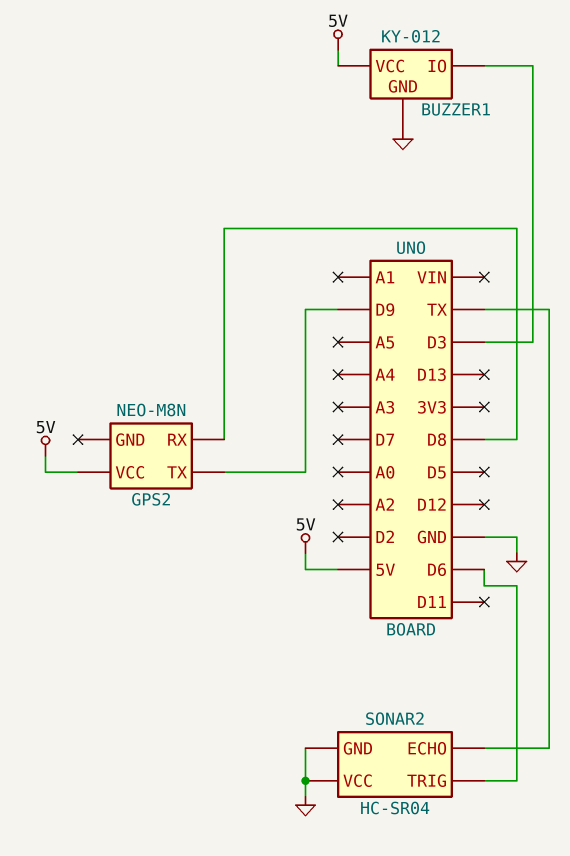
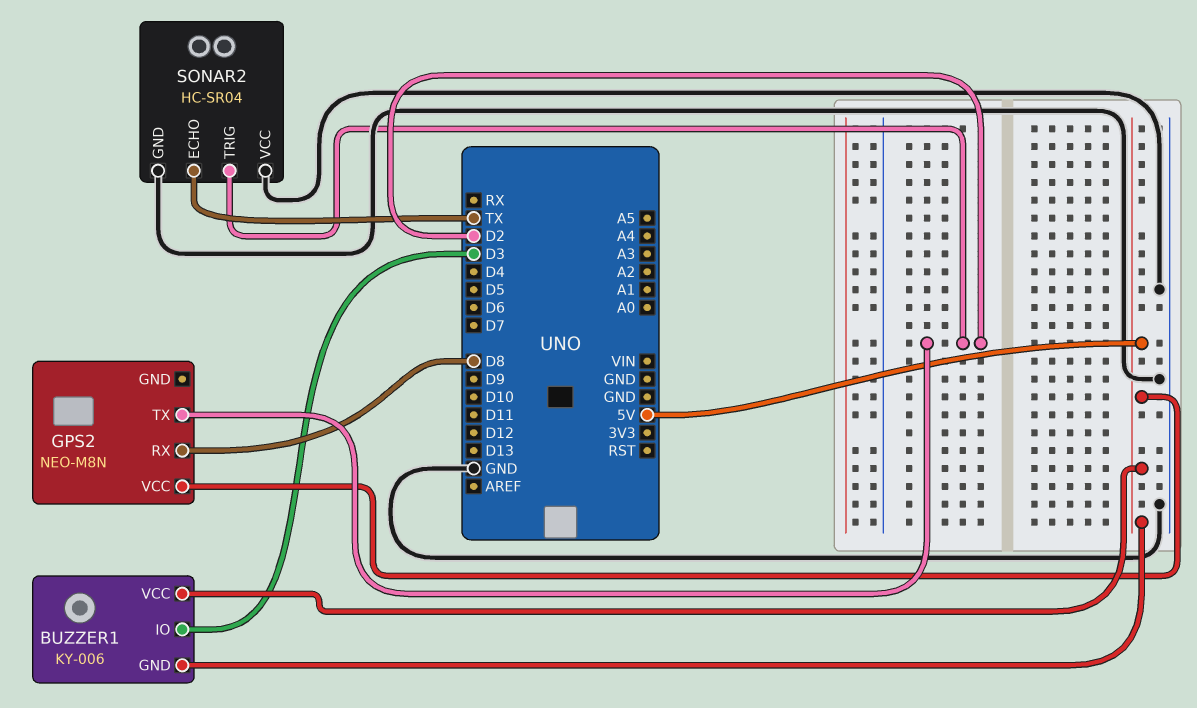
BUZZER1: KY-012 -> KY-006
BUZZER1 pin GND: GND -> 5V
GPS2 pin TX: D9 -> D2
SONAR2 pin TRIG: D6 -> D2

